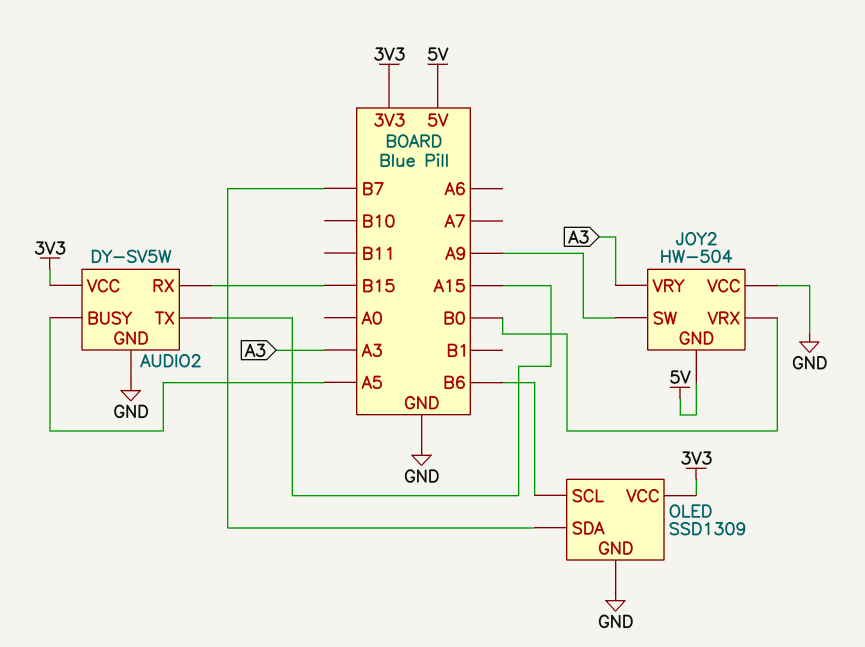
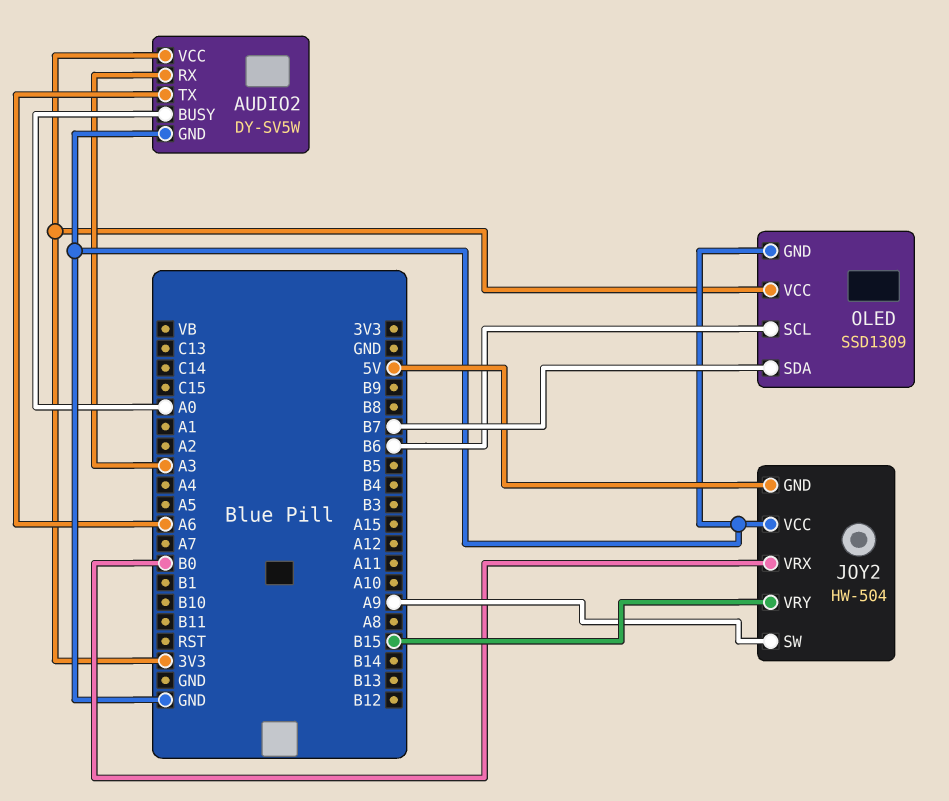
AUDIO2 pin BUSY: A5 -> A0
AUDIO2 pin RX: B15 -> A3
AUDIO2 pin TX: A15 -> A6
JOY2 pin VRY: A3 -> B15

